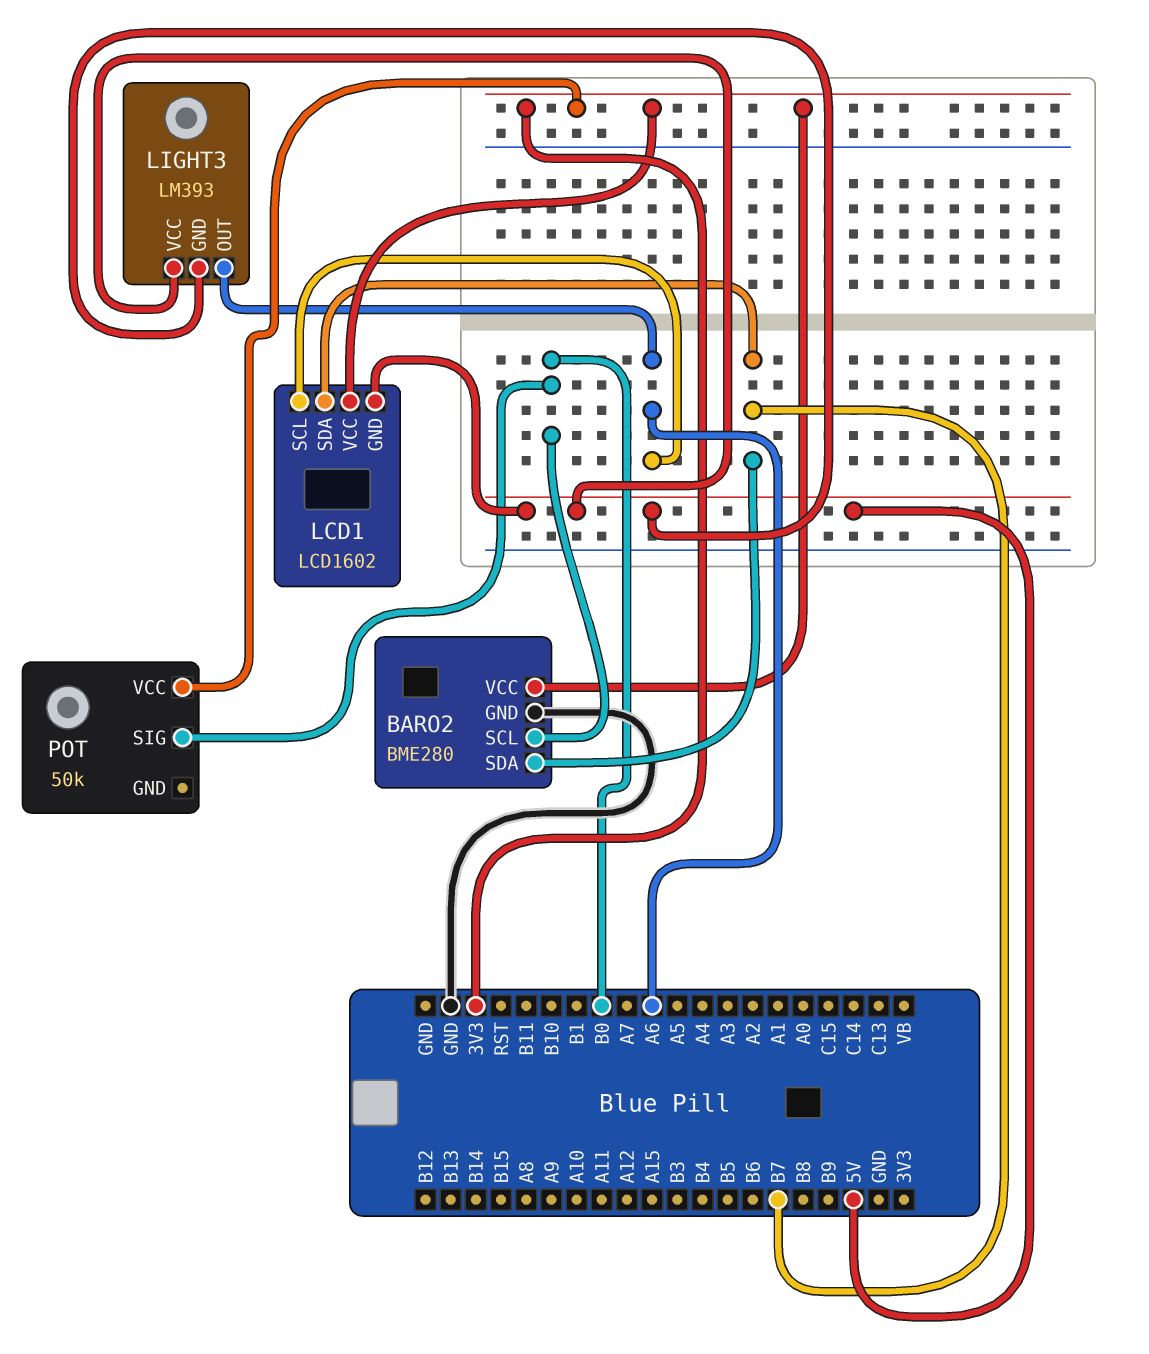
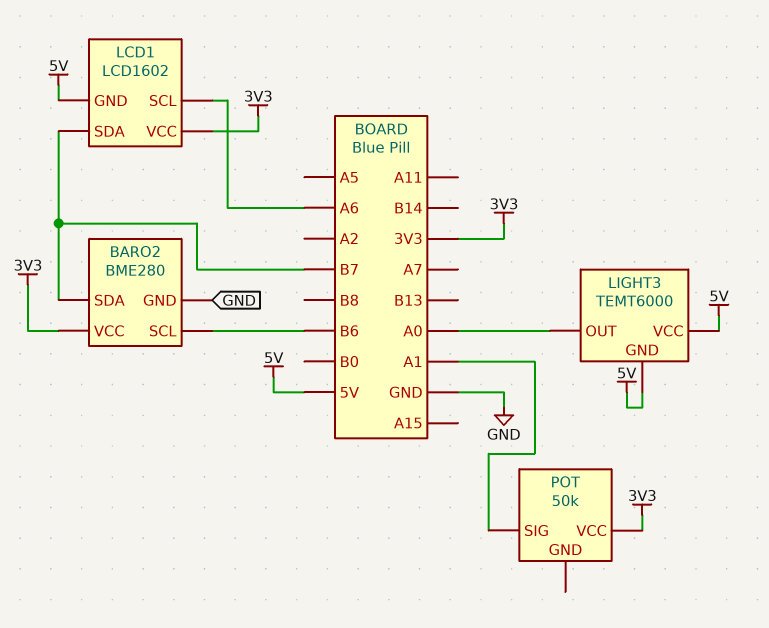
BARO2 pin SCL: B0 -> B6
LIGHT3: LM393 -> TEMT6000
LIGHT3 pin OUT: A6 -> A0
POT pin SIG: B0 -> A1

